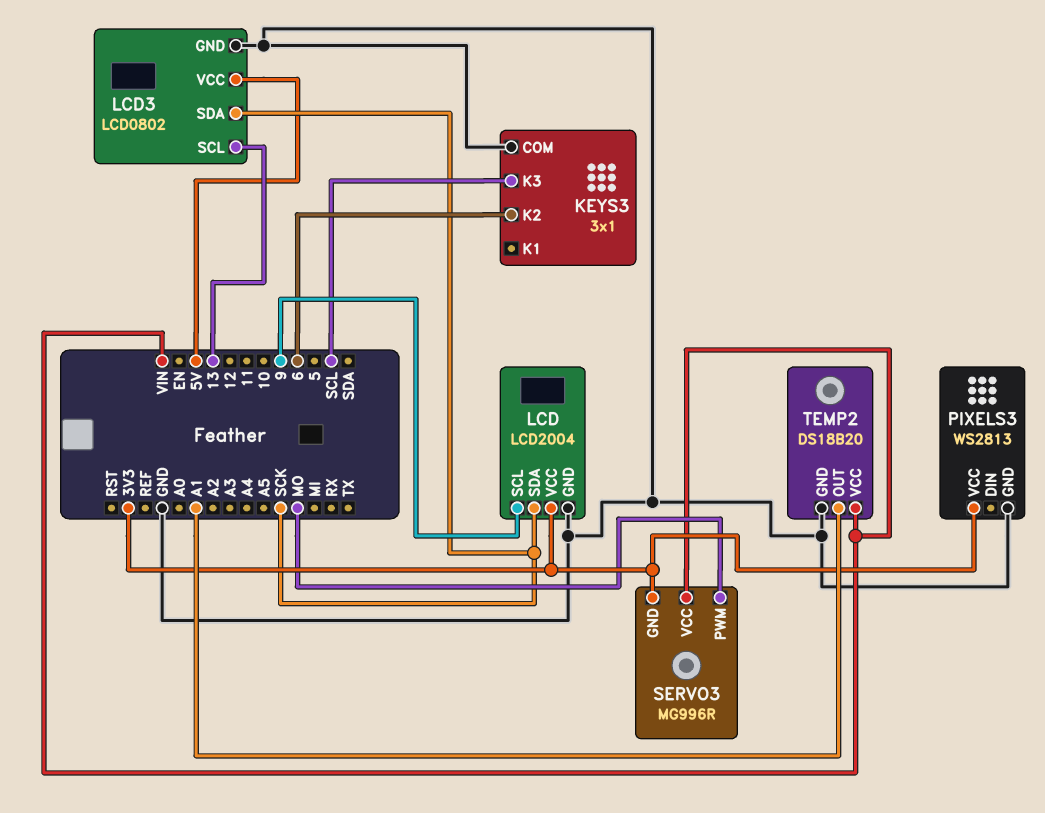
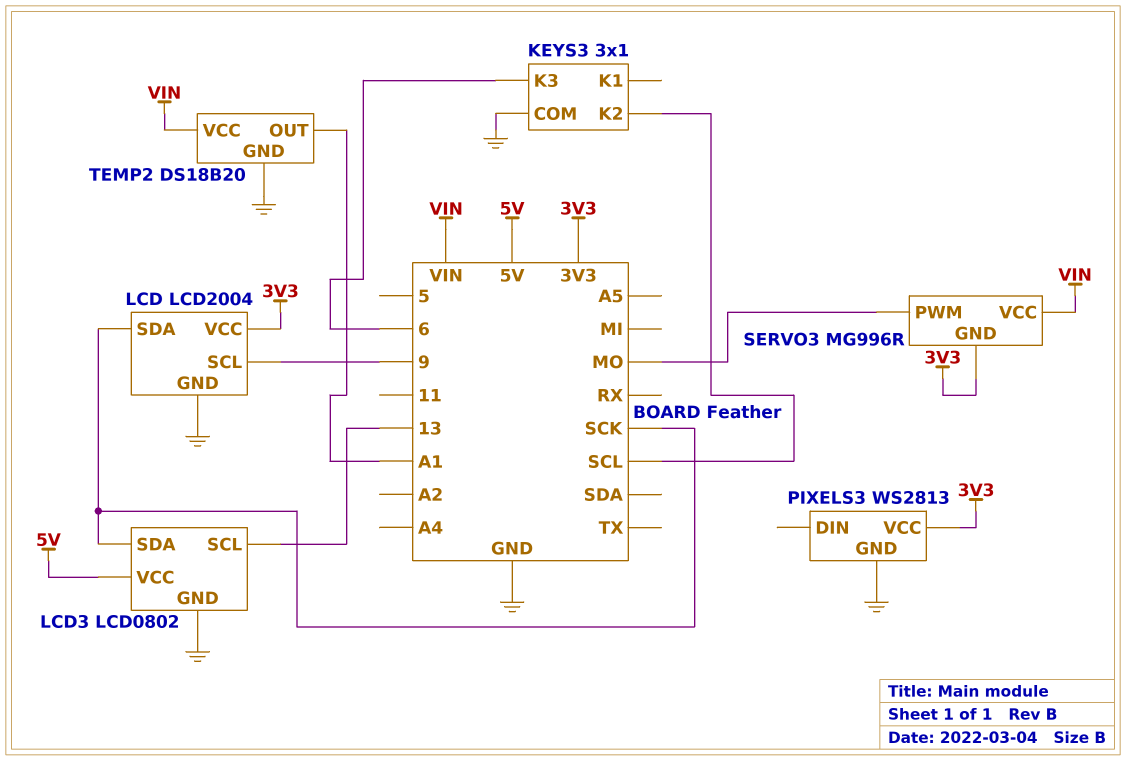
KEYS3 pin K2: 6 -> SCL
KEYS3 pin K3: SCL -> 6

